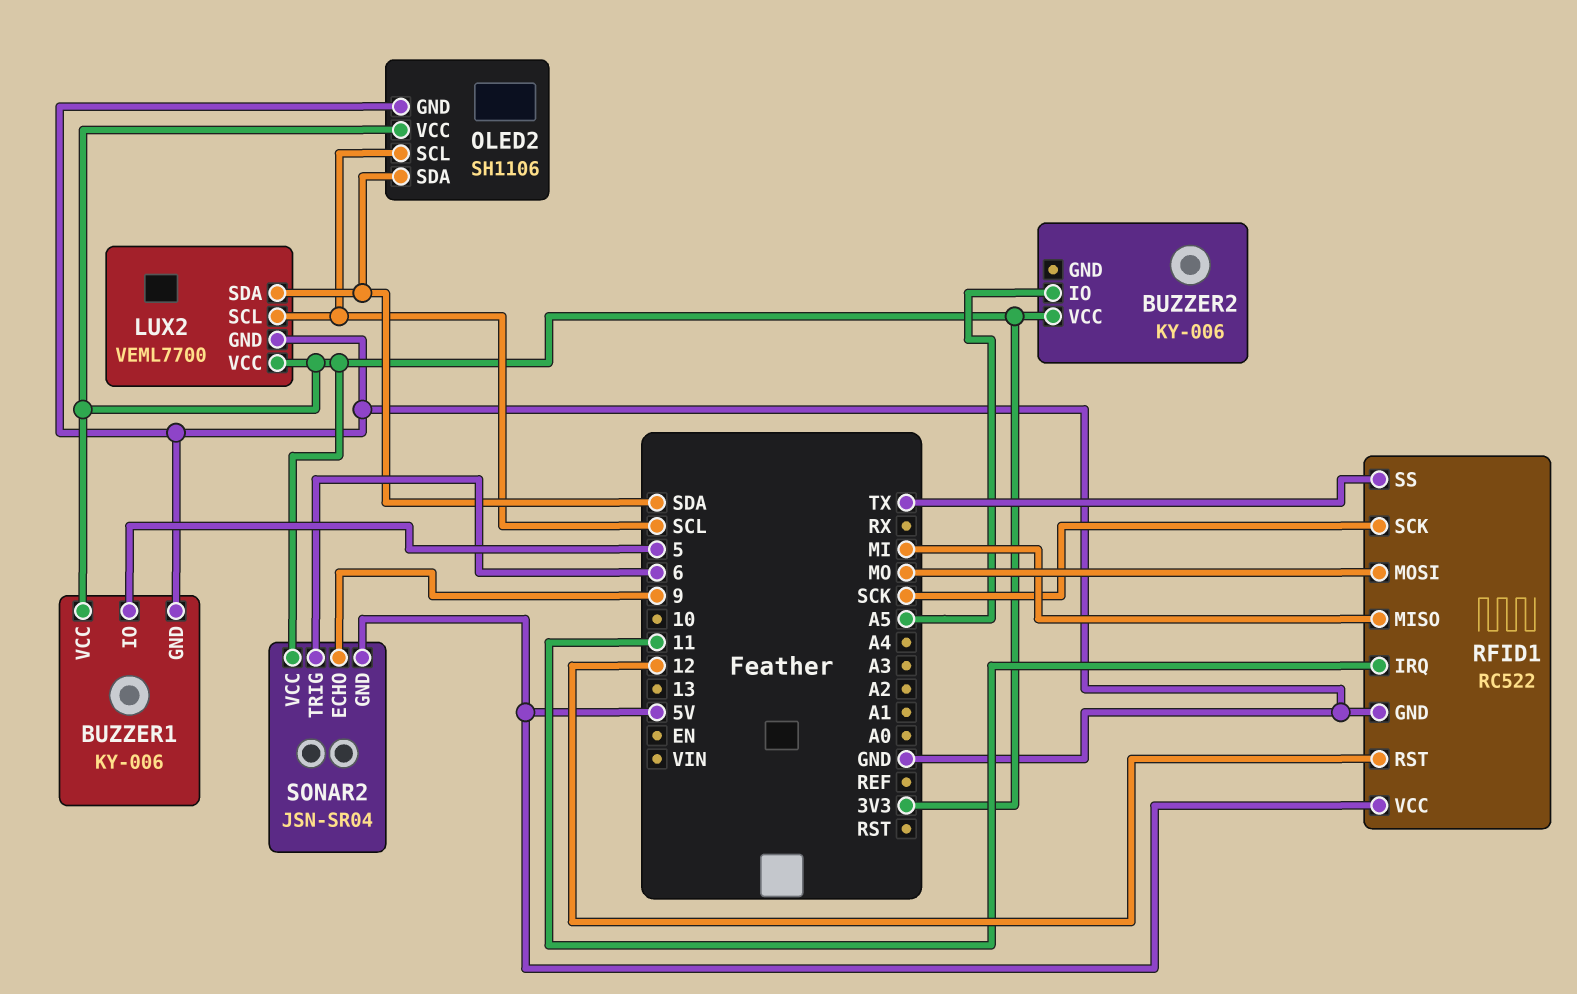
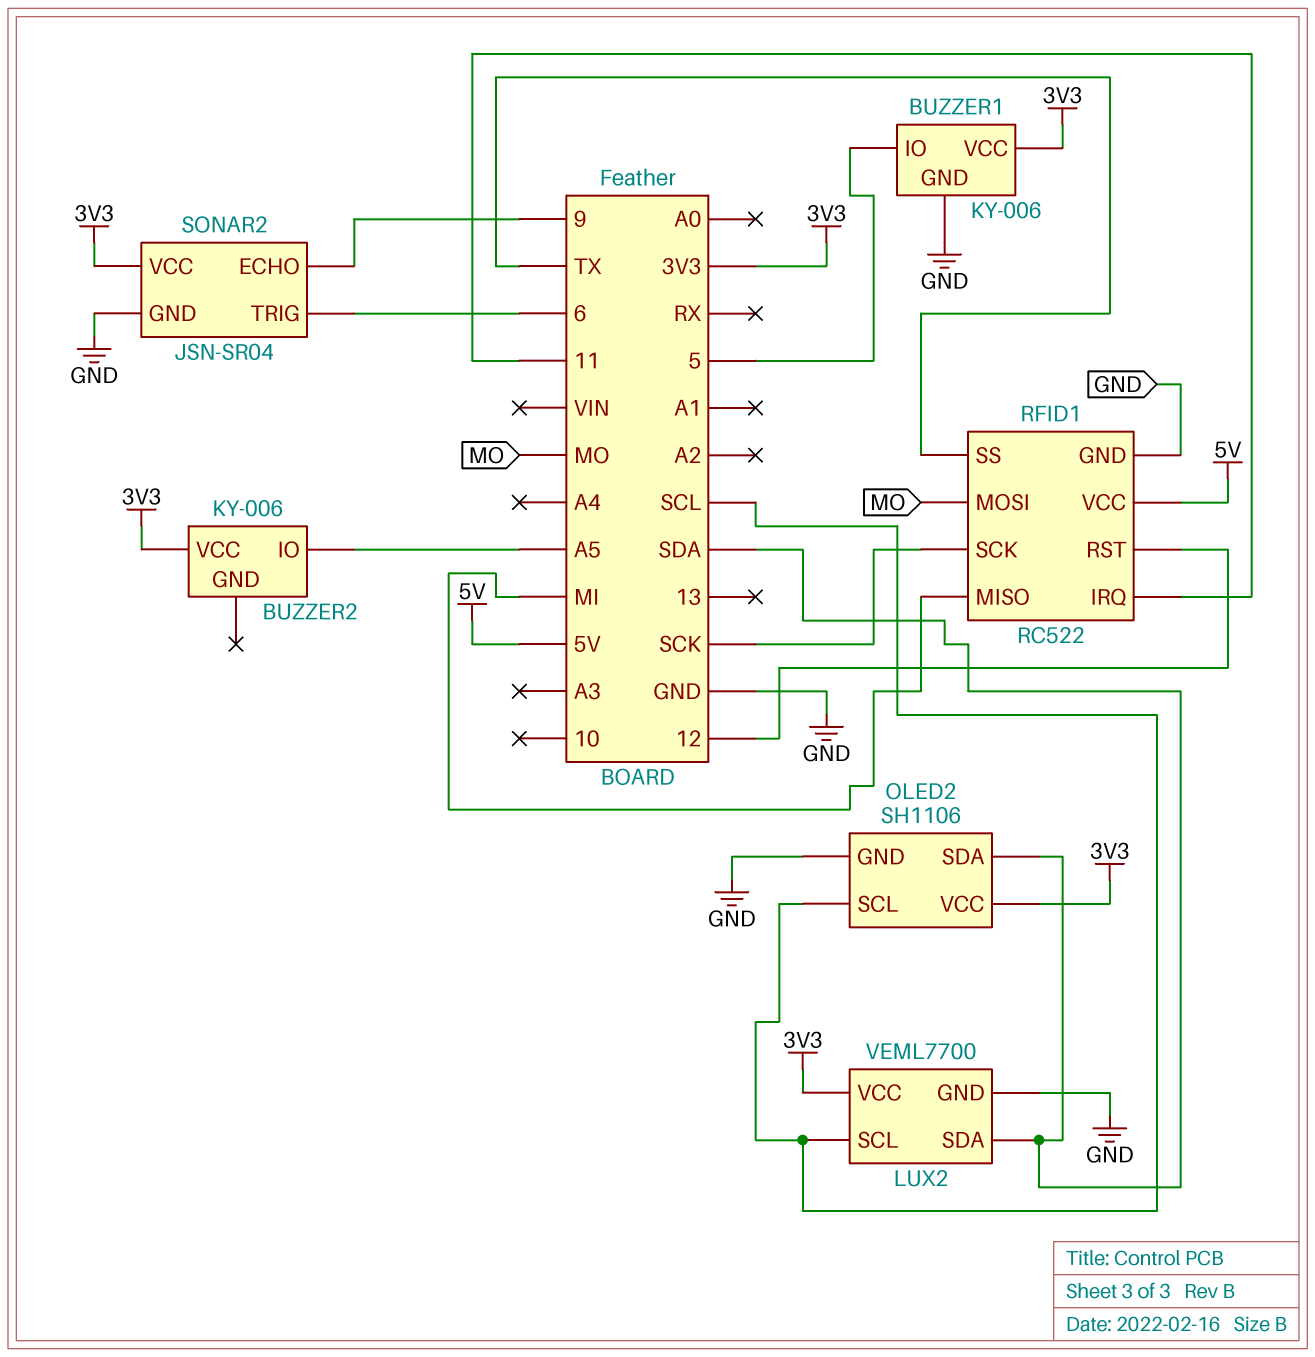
SONAR2 pin GND: 5V -> GND

